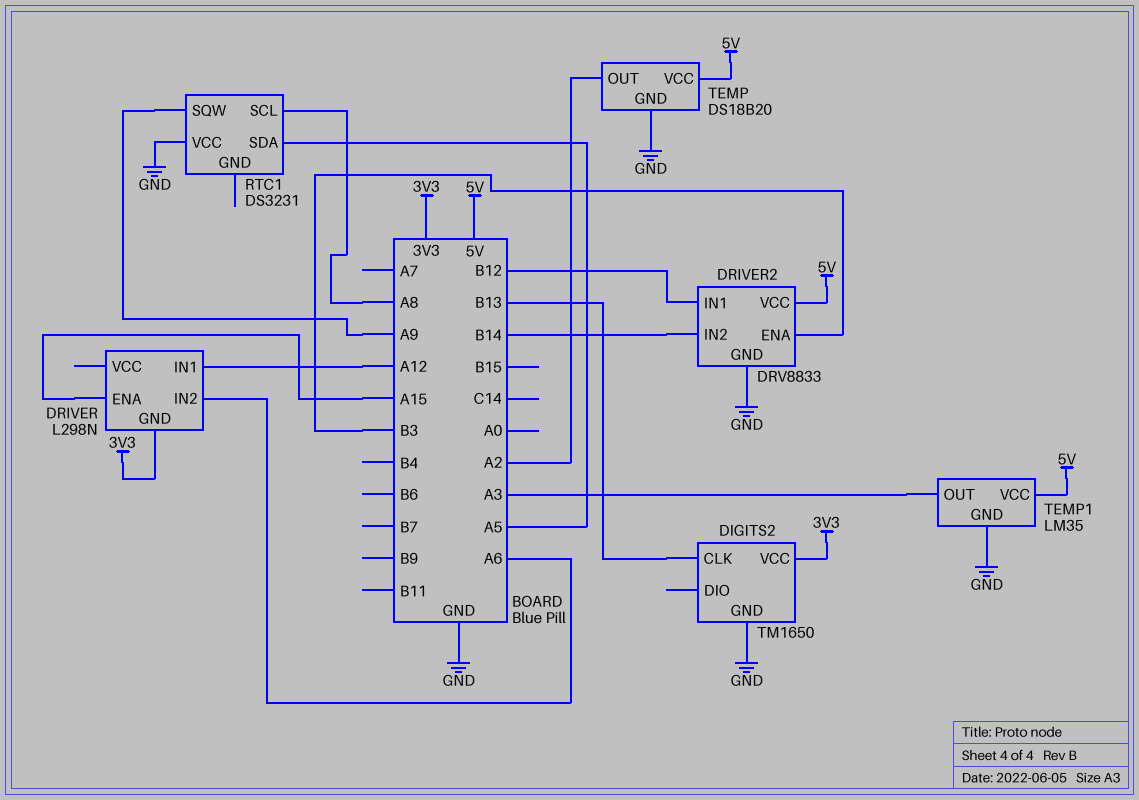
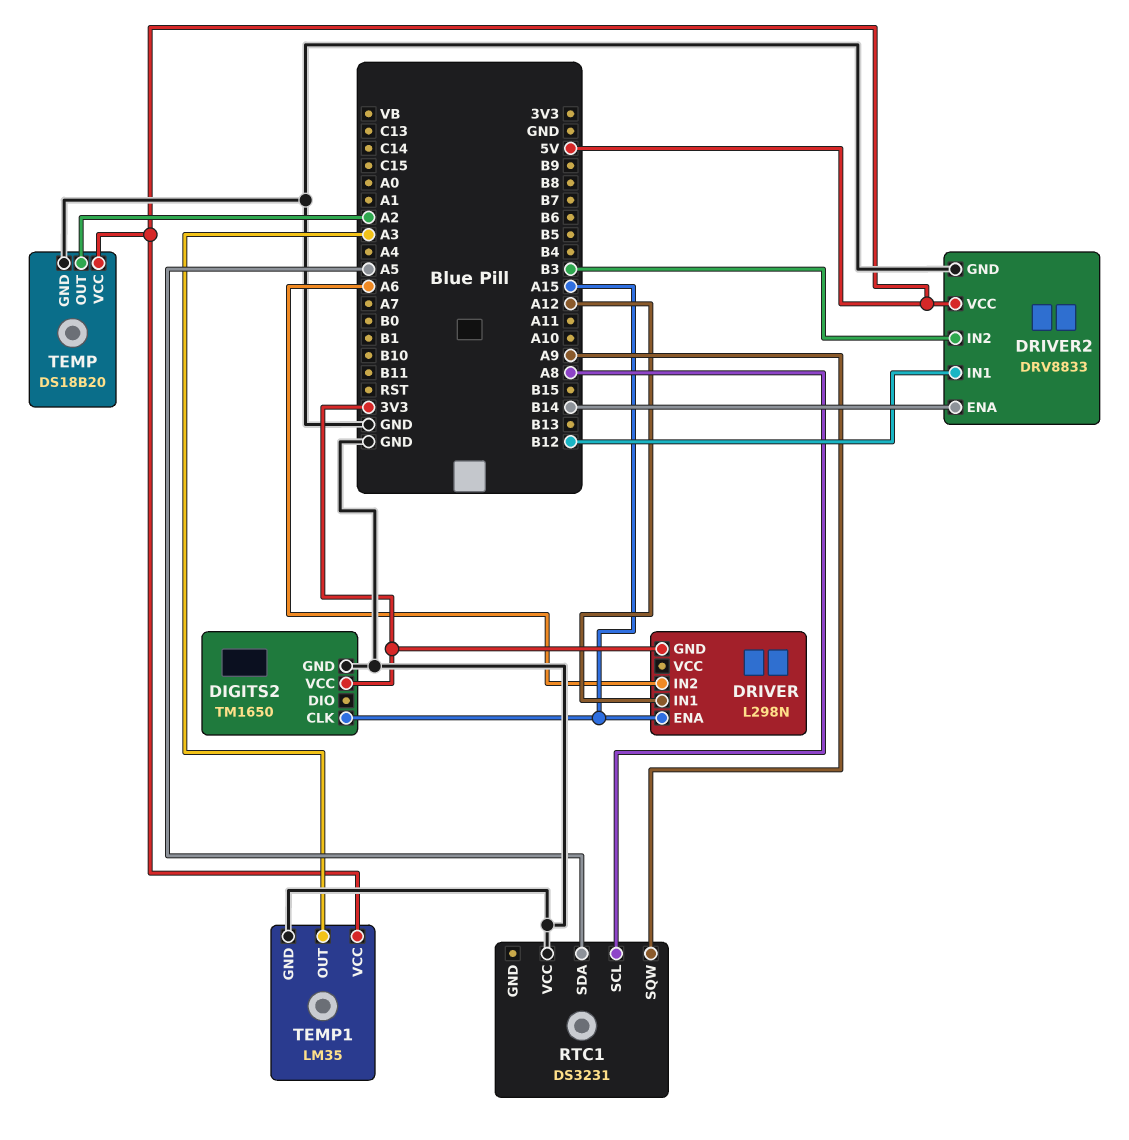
DIGITS2 pin CLK: B13 -> A15
DRIVER2 pin ENA: B3 -> B14
DRIVER2 pin IN2: B14 -> B3

